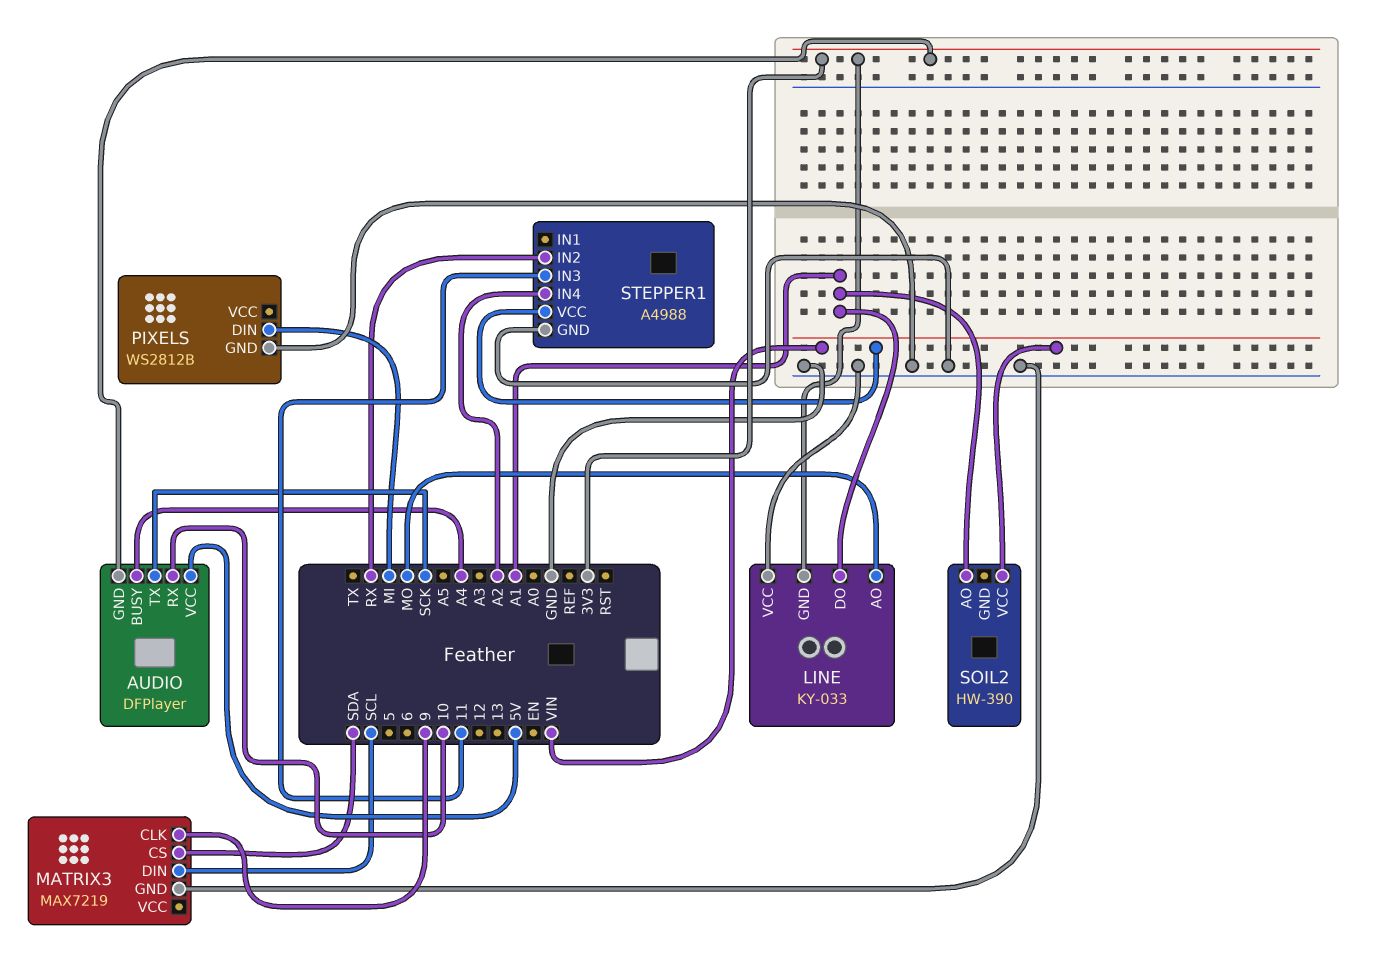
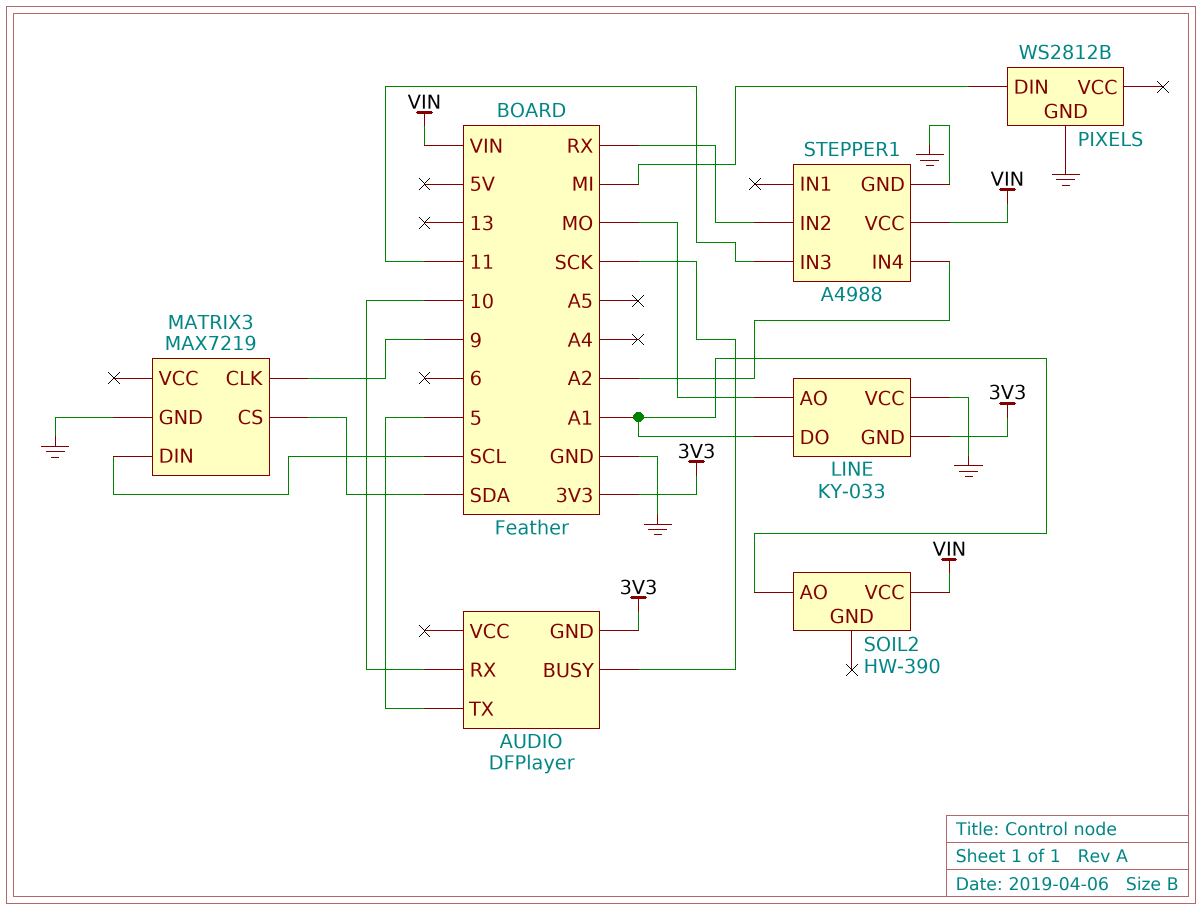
AUDIO pin BUSY: A4 -> SCK
AUDIO pin TX: SCK -> 5
AUDIO pin VCC: 5V -> none

